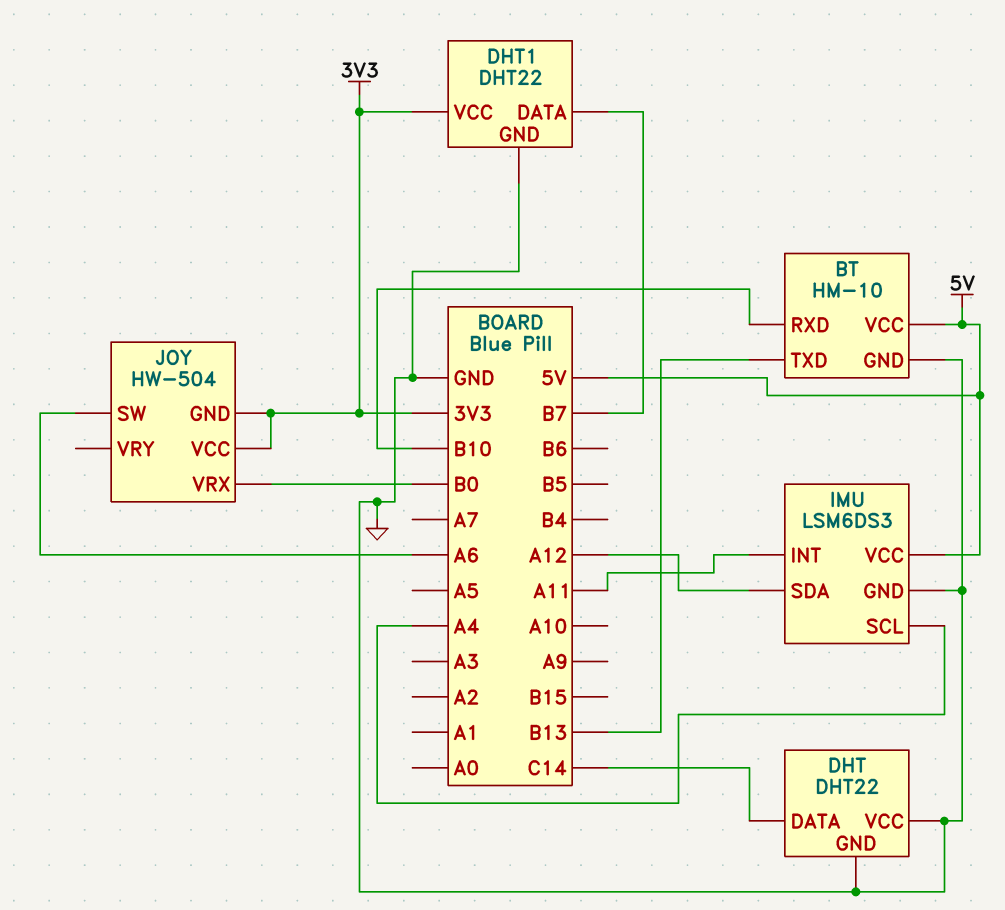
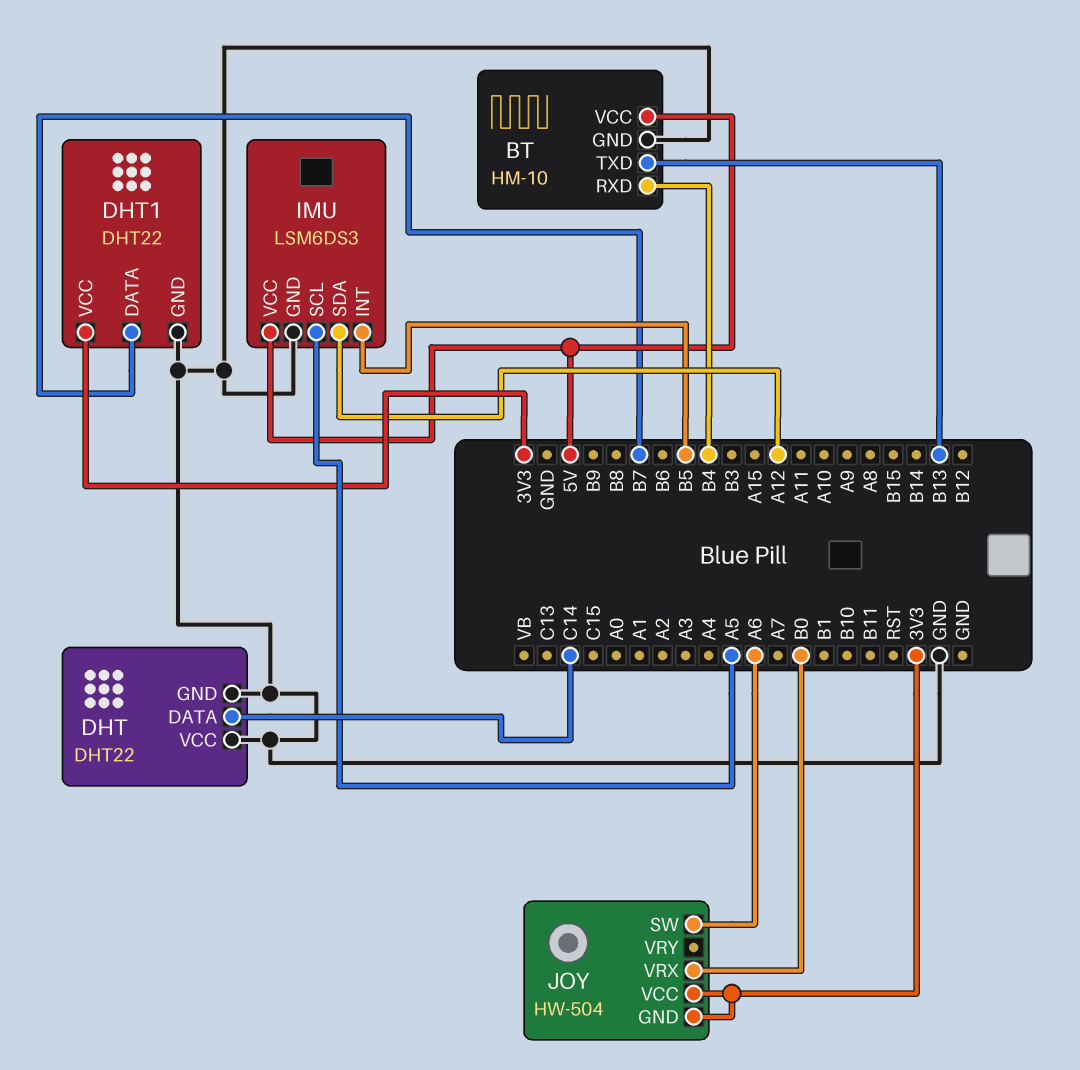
BT pin RXD: B10 -> B4
IMU pin INT: A11 -> B5
IMU pin SCL: A4 -> A5

